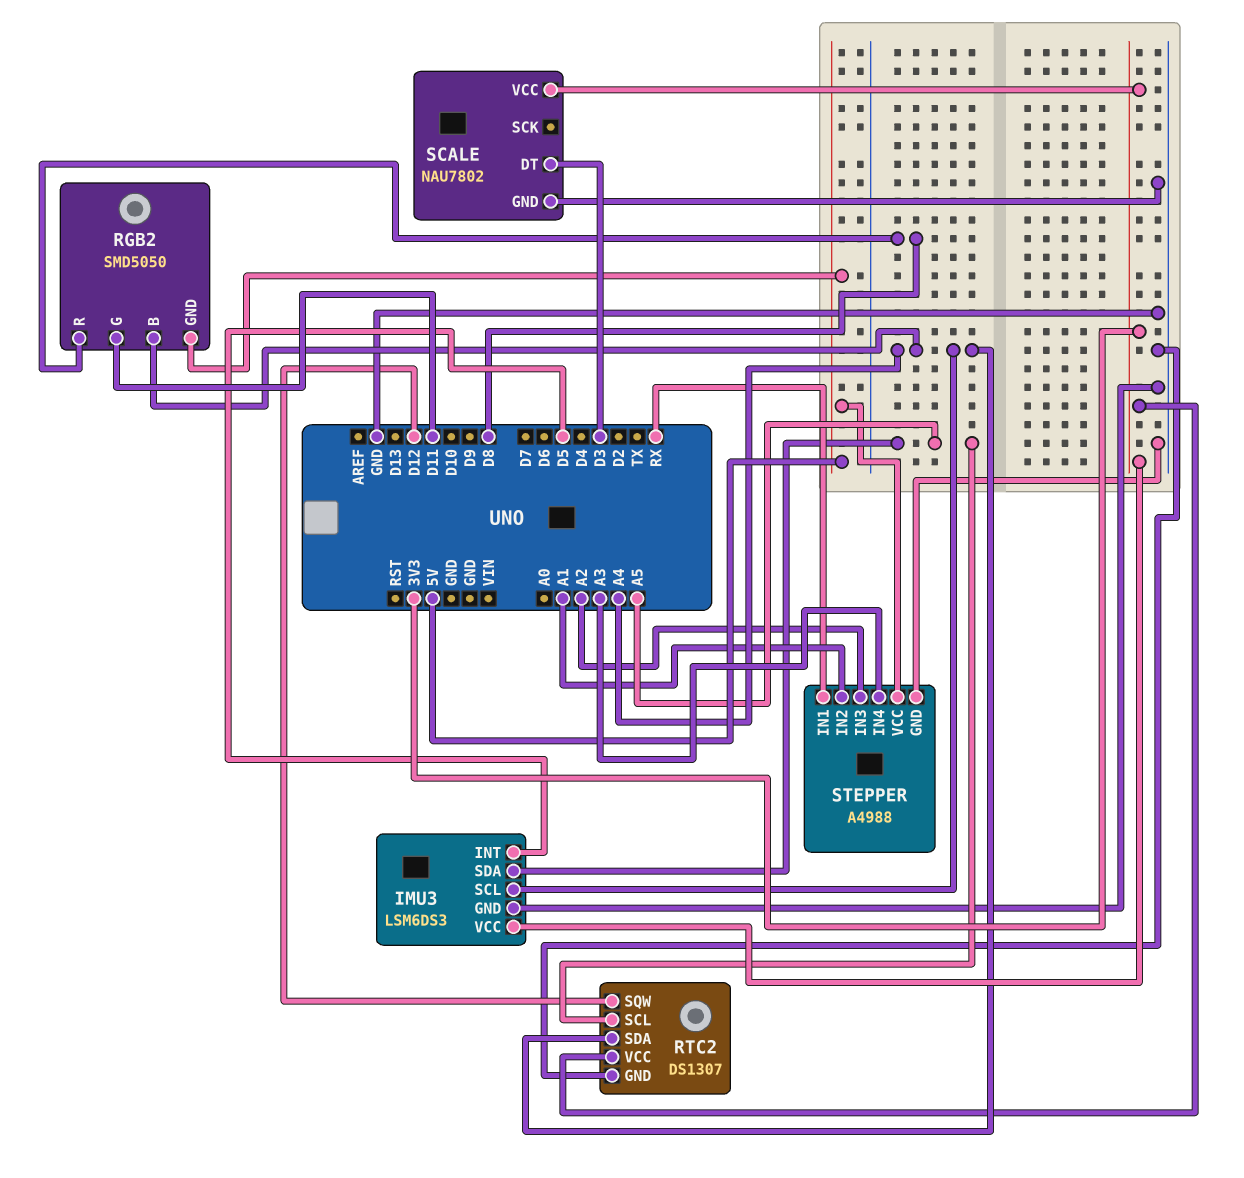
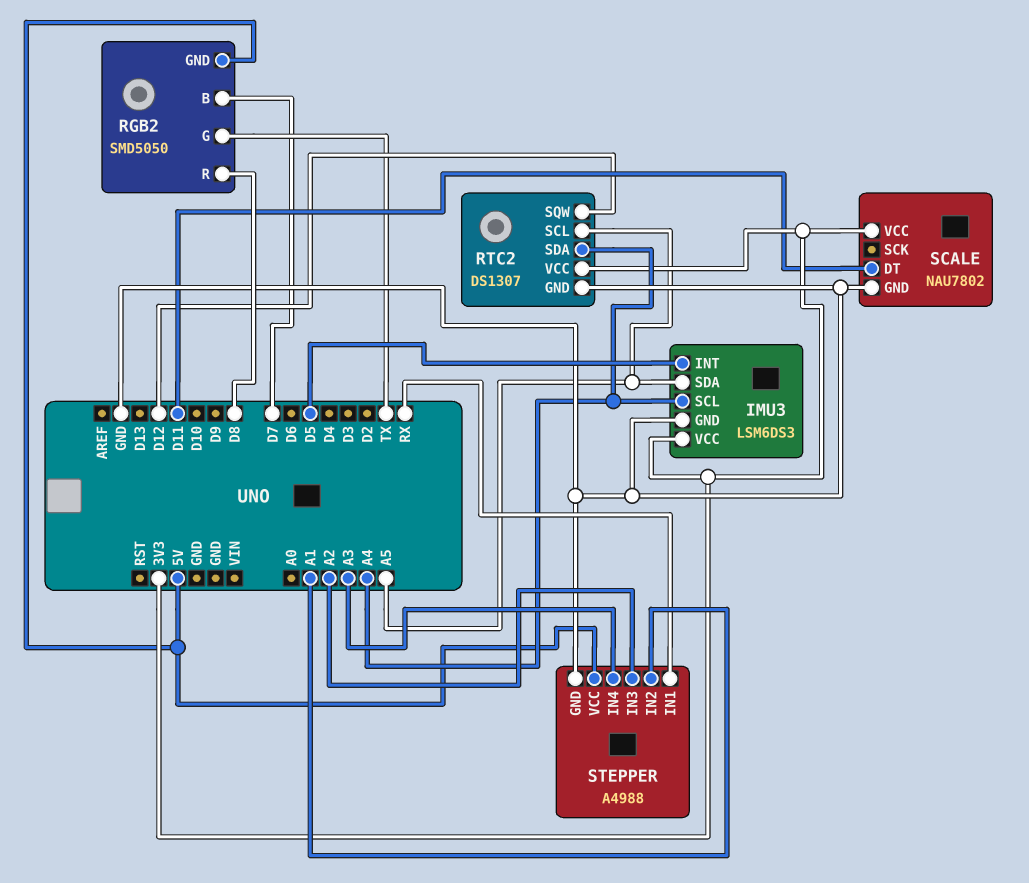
RGB2 pin B: A4 -> D7
RGB2 pin G: D11 -> TX
SCALE pin DT: D3 -> D11

